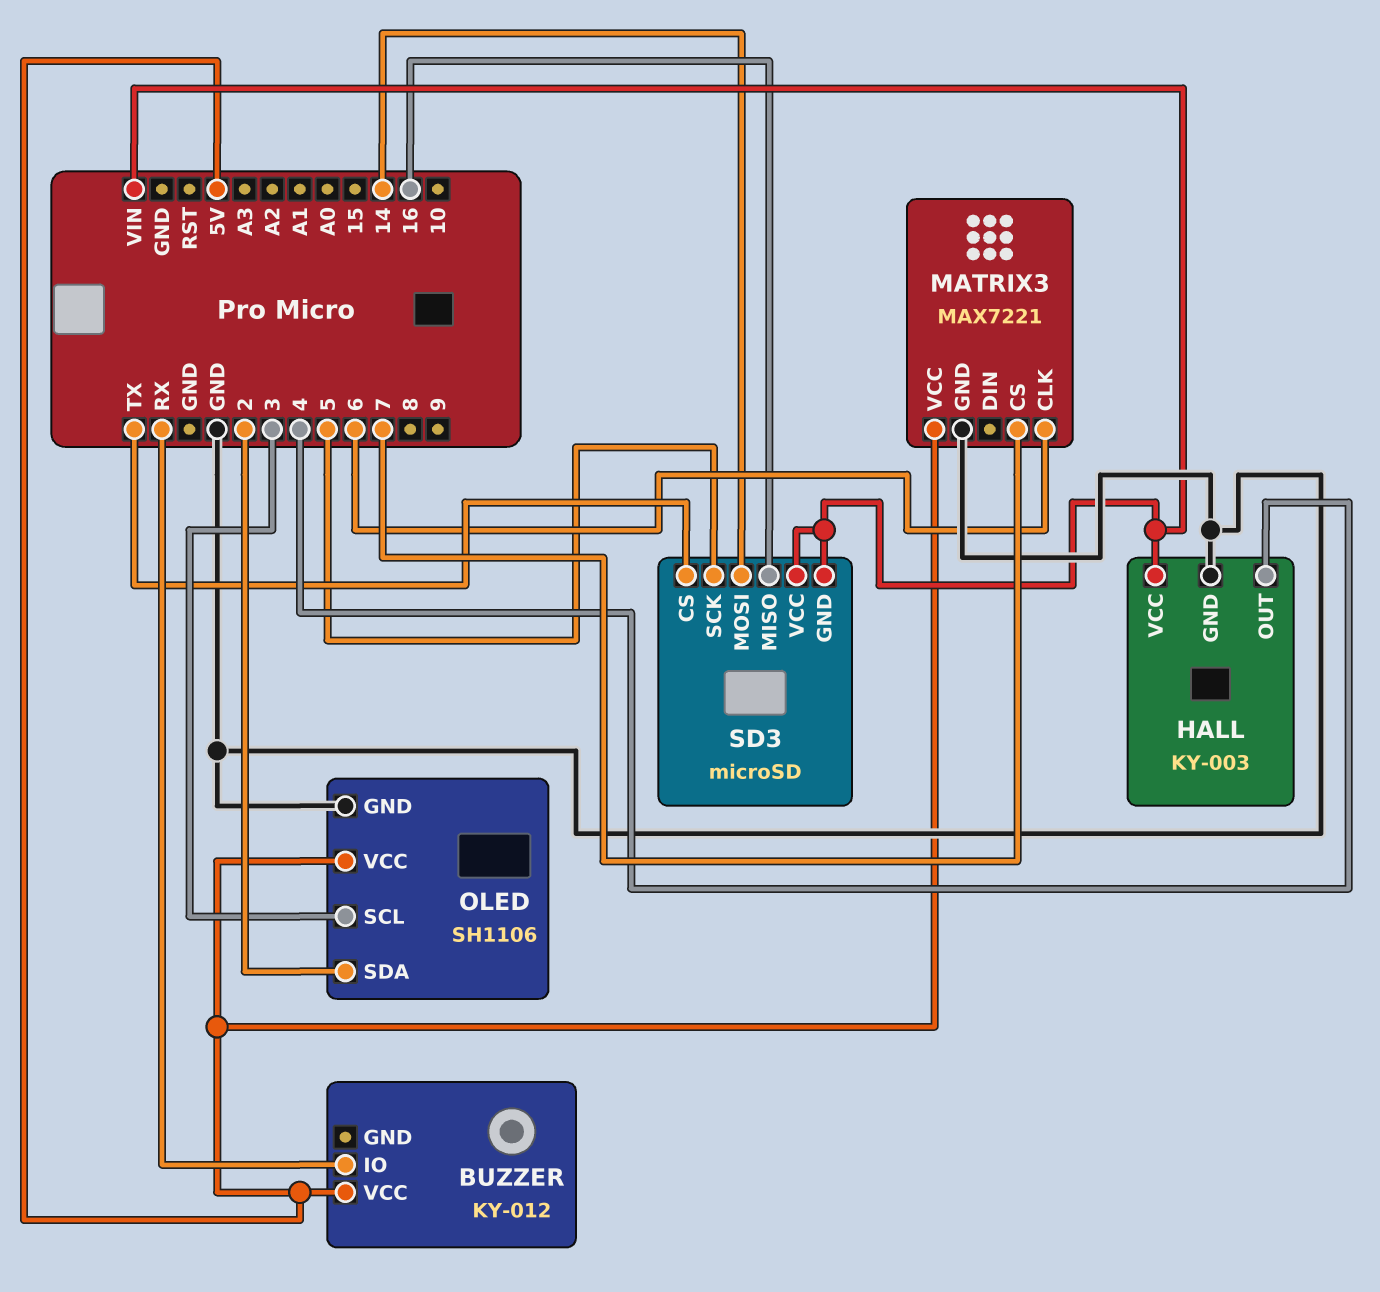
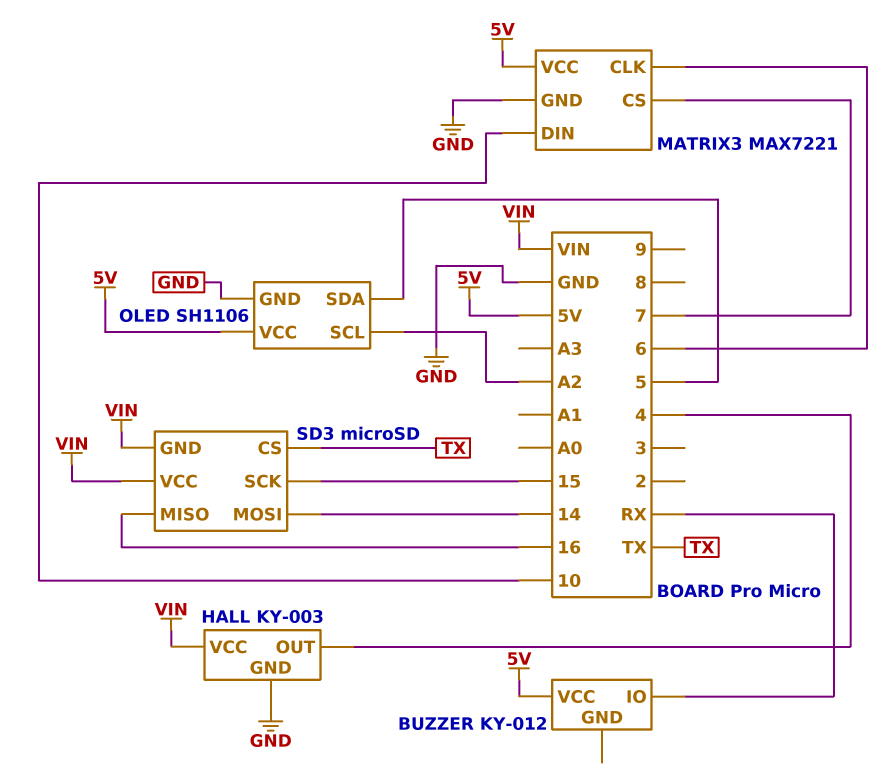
MATRIX3 pin DIN: none -> 10
OLED pin SCL: 3 -> A2
OLED pin SDA: 2 -> 5
SD3 pin SCK: 5 -> 15

